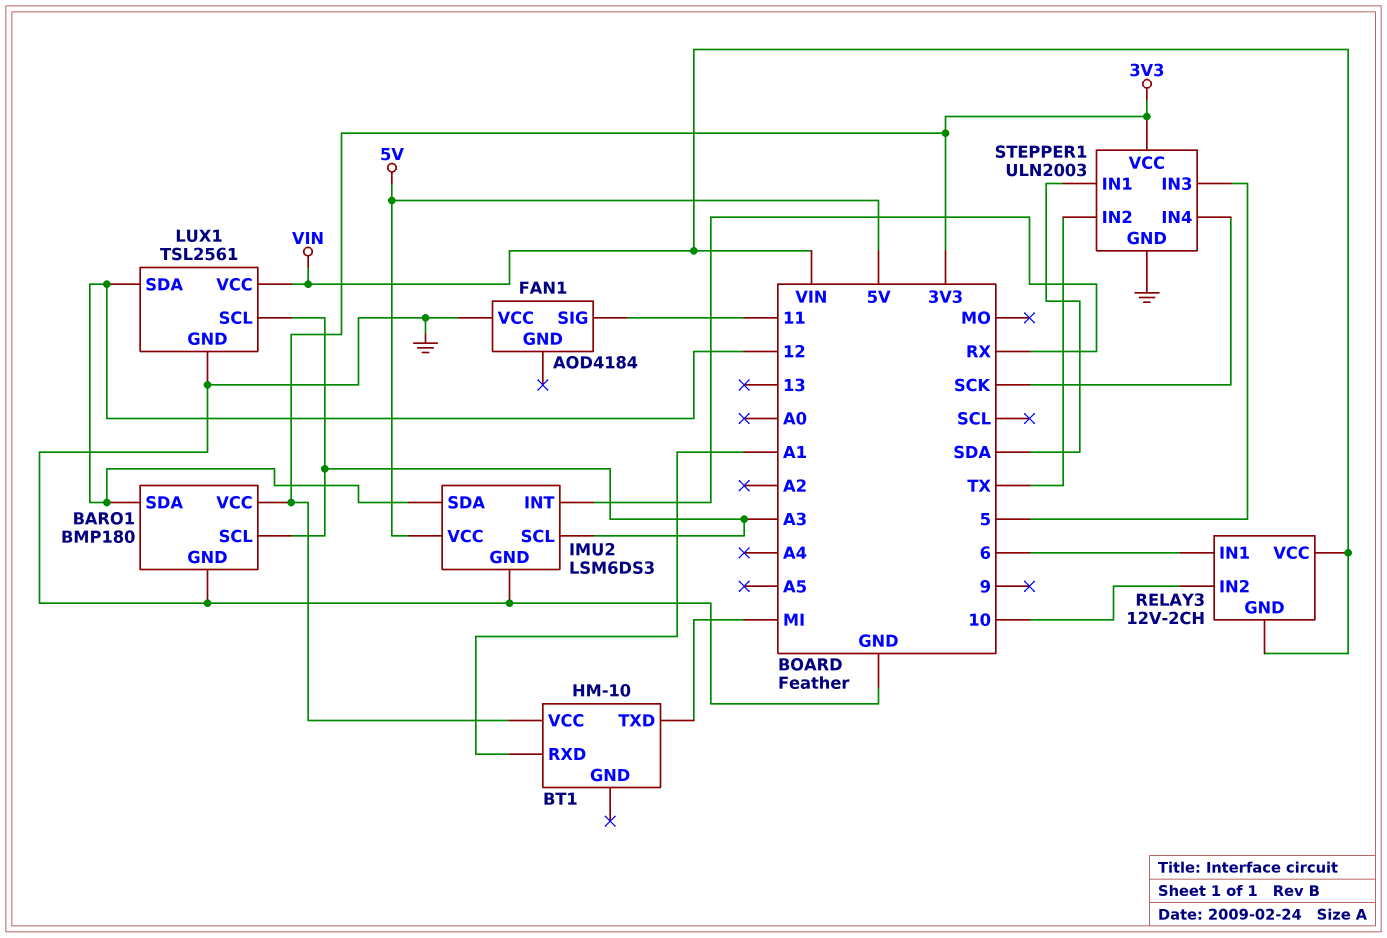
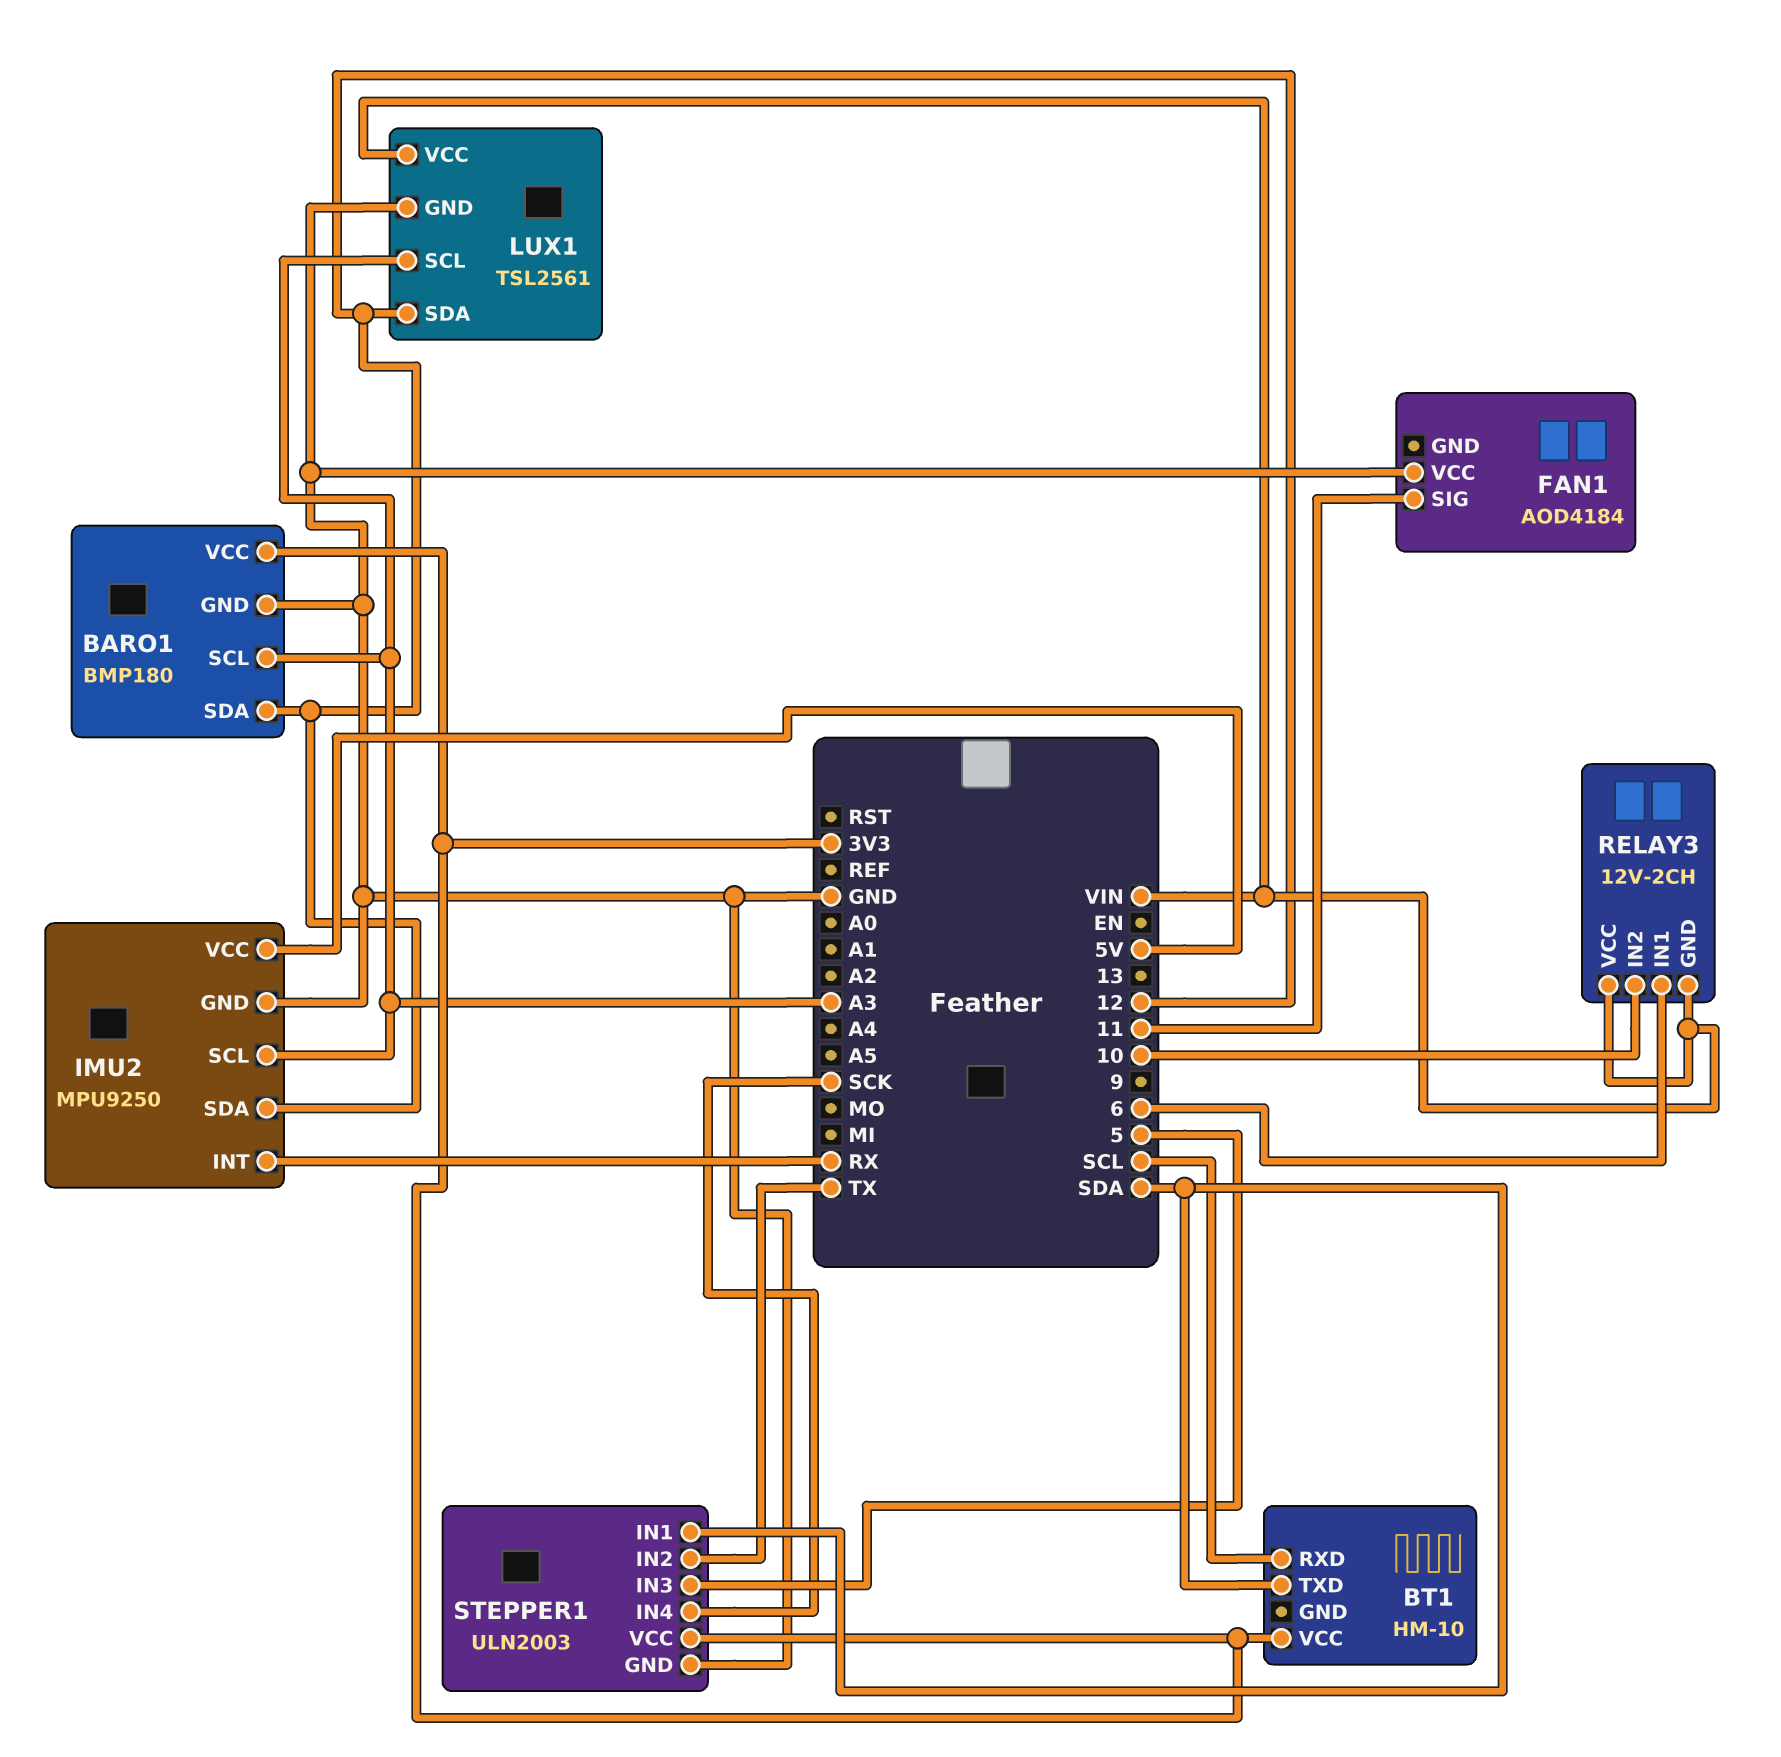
BT1 pin RXD: A1 -> SCL
BT1 pin TXD: MI -> SDA
IMU2: LSM6DS3 -> MPU9250

